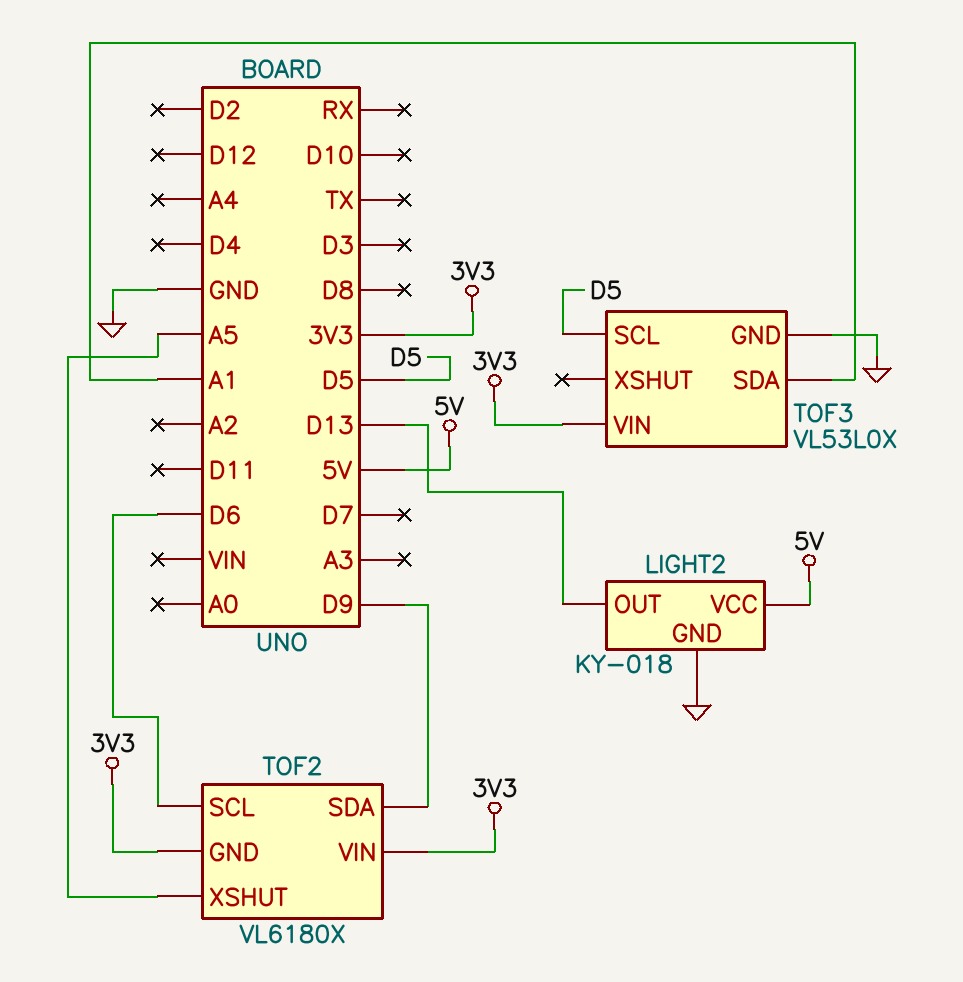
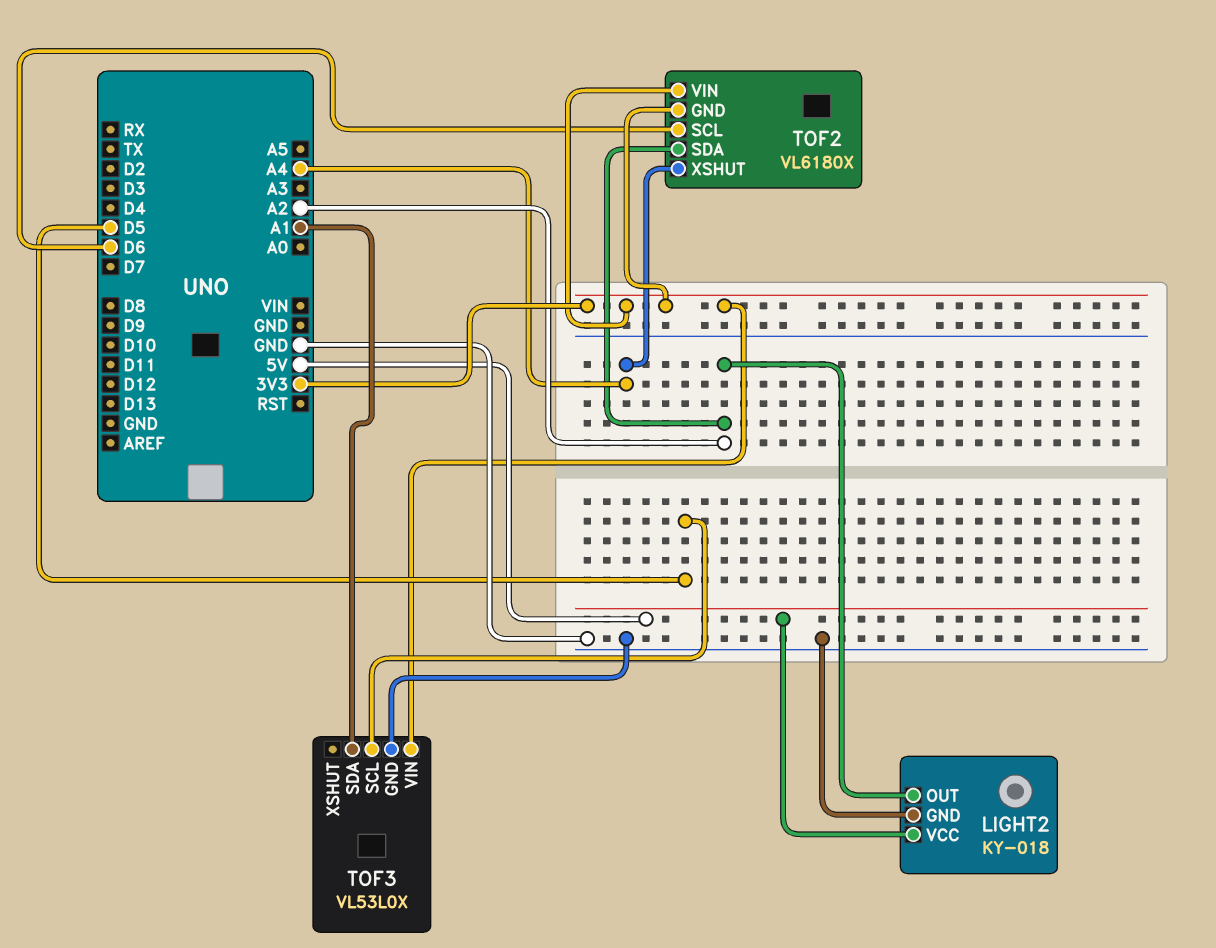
LIGHT2 pin OUT: D13 -> A2
TOF2 pin SDA: D9 -> A2
TOF2 pin XSHUT: A5 -> A4

